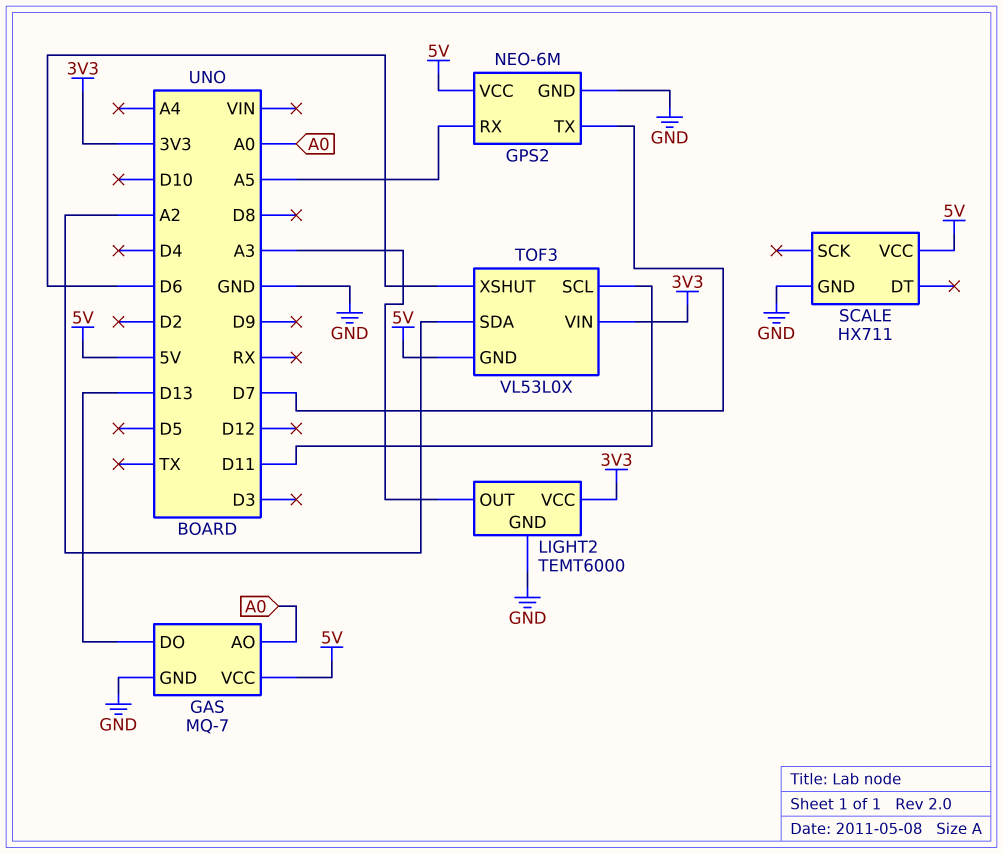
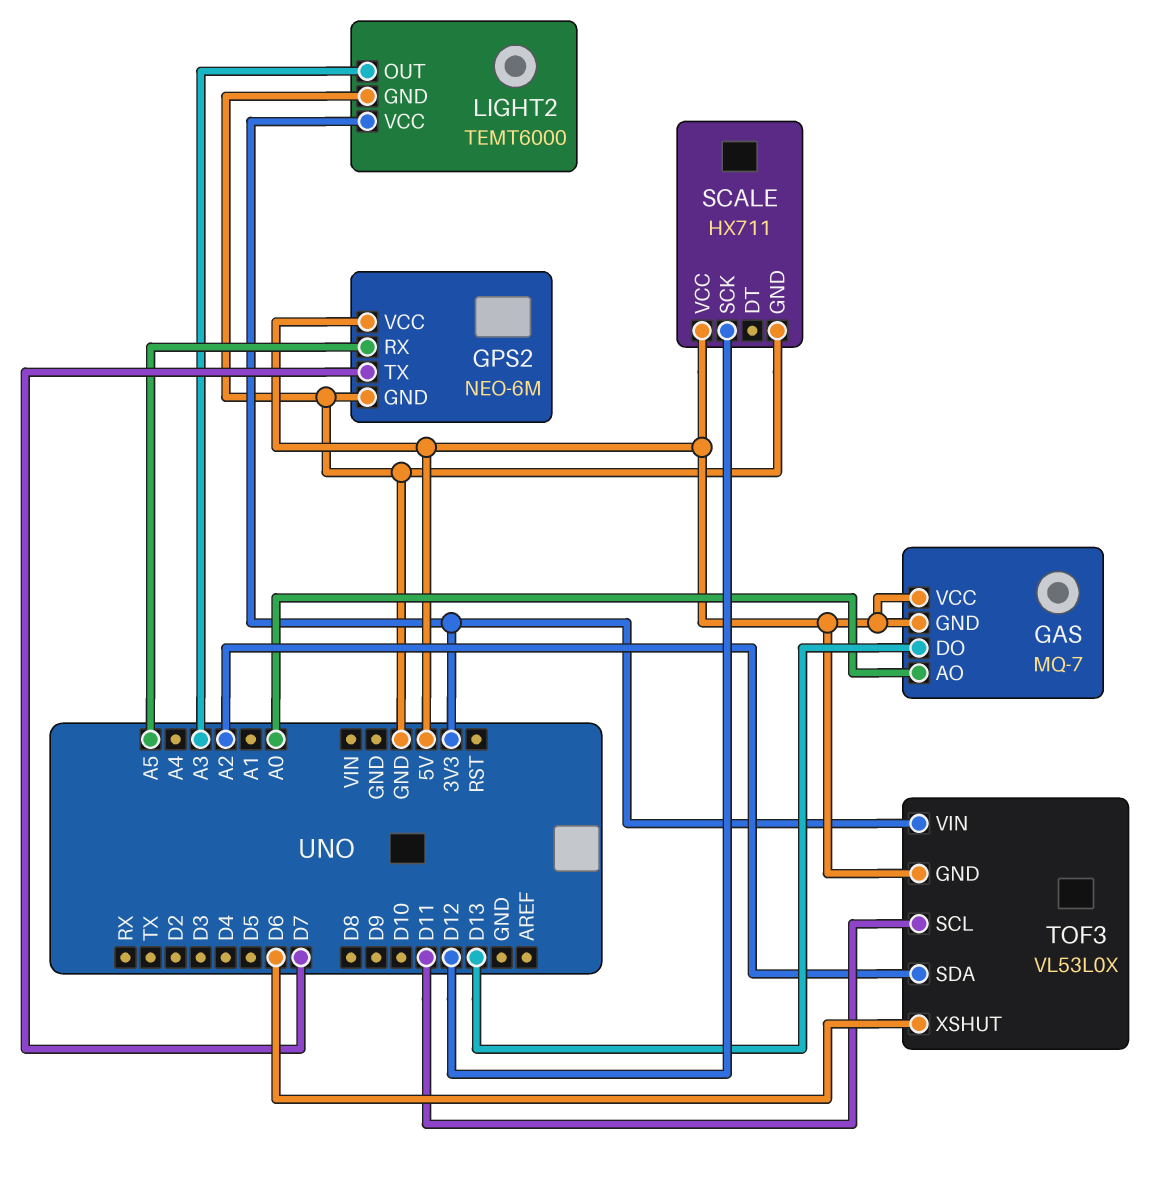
GAS pin GND: GND -> 5V
SCALE pin SCK: none -> D12

